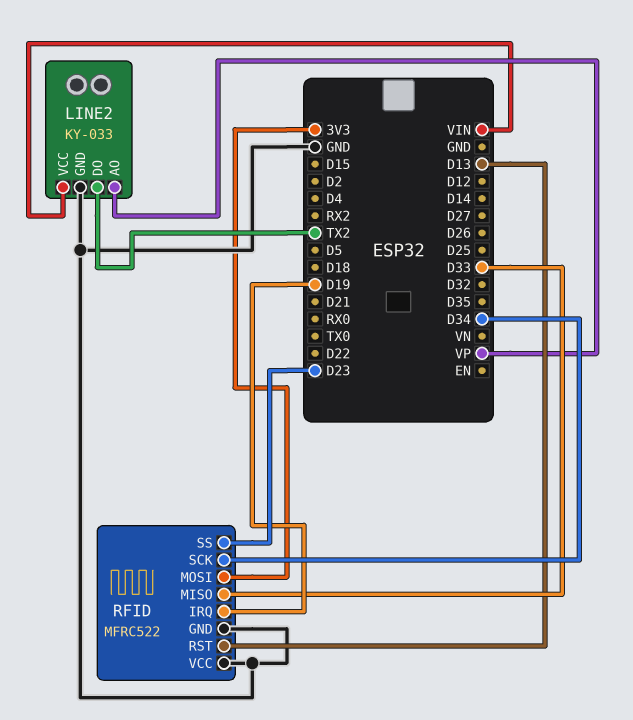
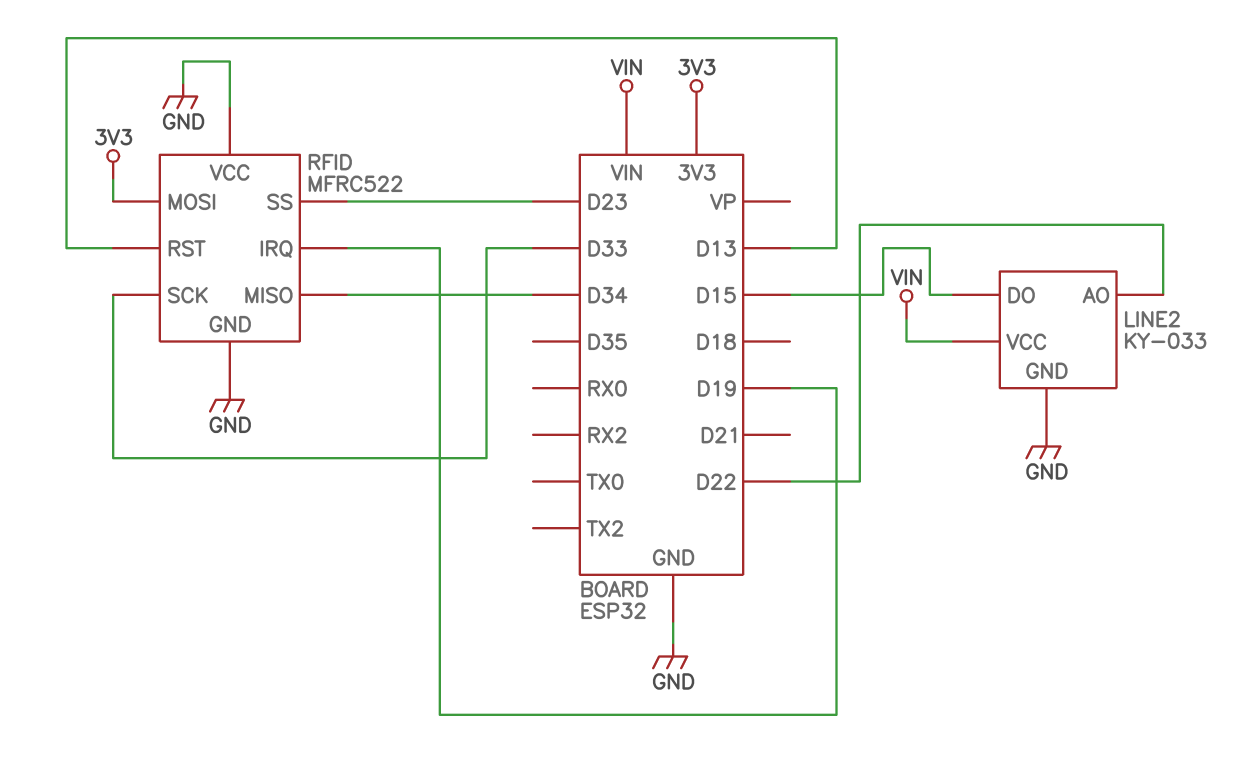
LINE2 pin AO: VP -> D22
LINE2 pin DO: TX2 -> D15
RFID pin MISO: D33 -> D34
RFID pin SCK: D34 -> D33

